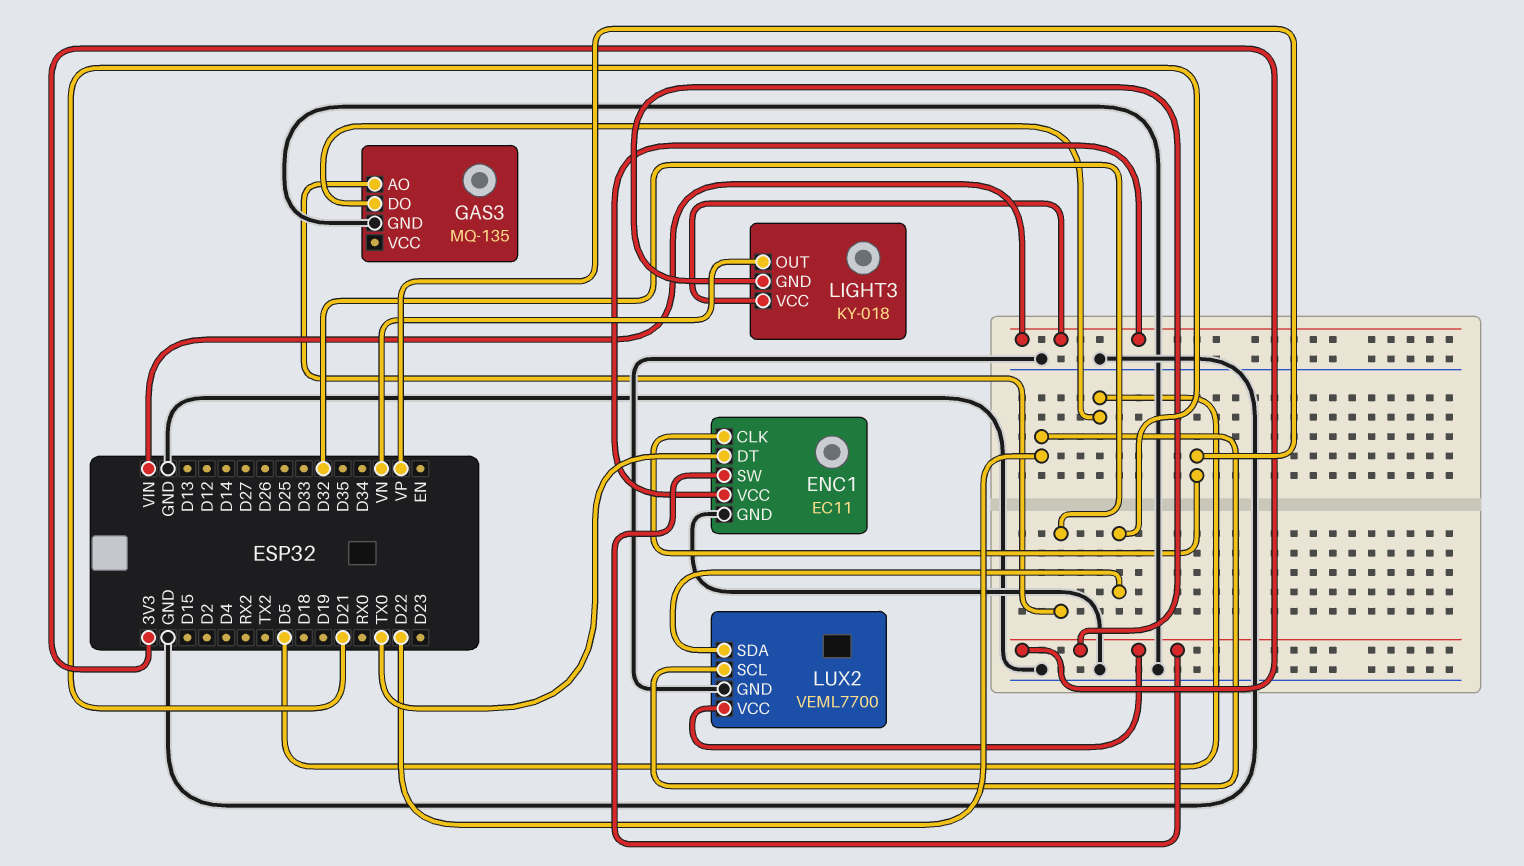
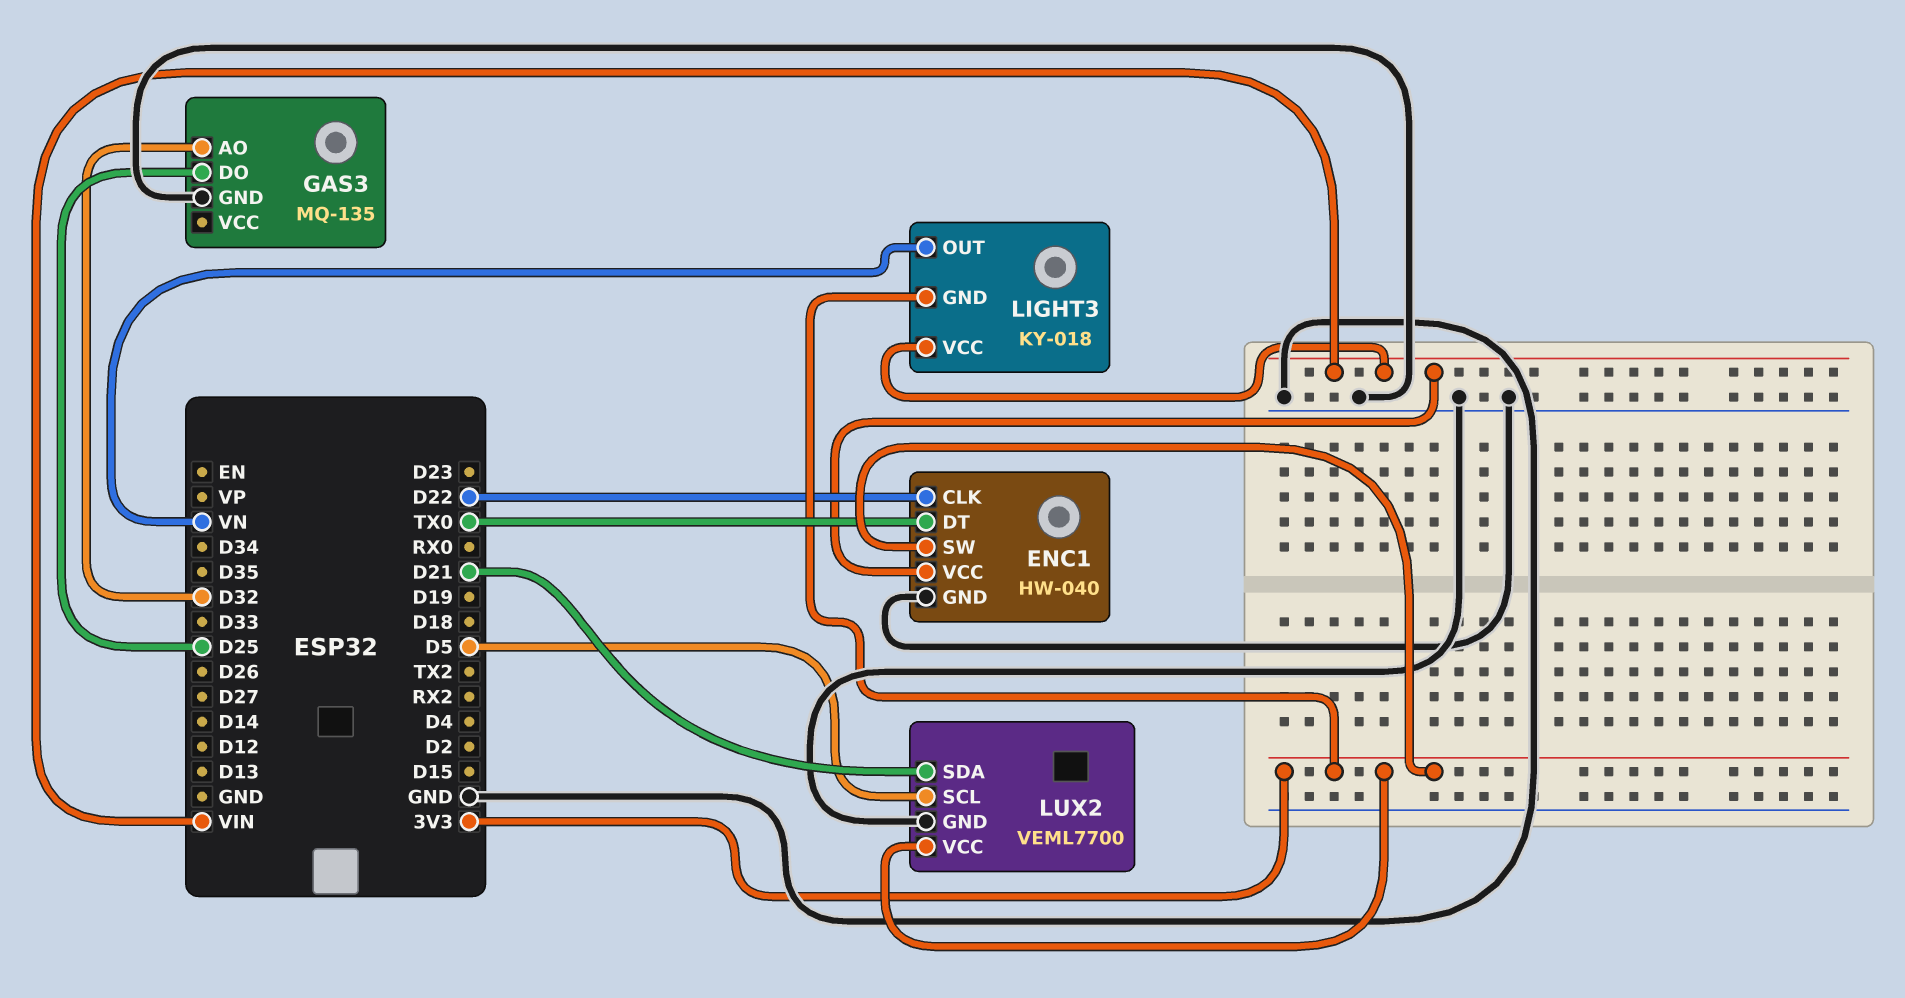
ENC1: EC11 -> HW-040
ENC1 pin CLK: VP -> D22
GAS3 pin DO: D5 -> D25
LUX2 pin SCL: D22 -> D5

